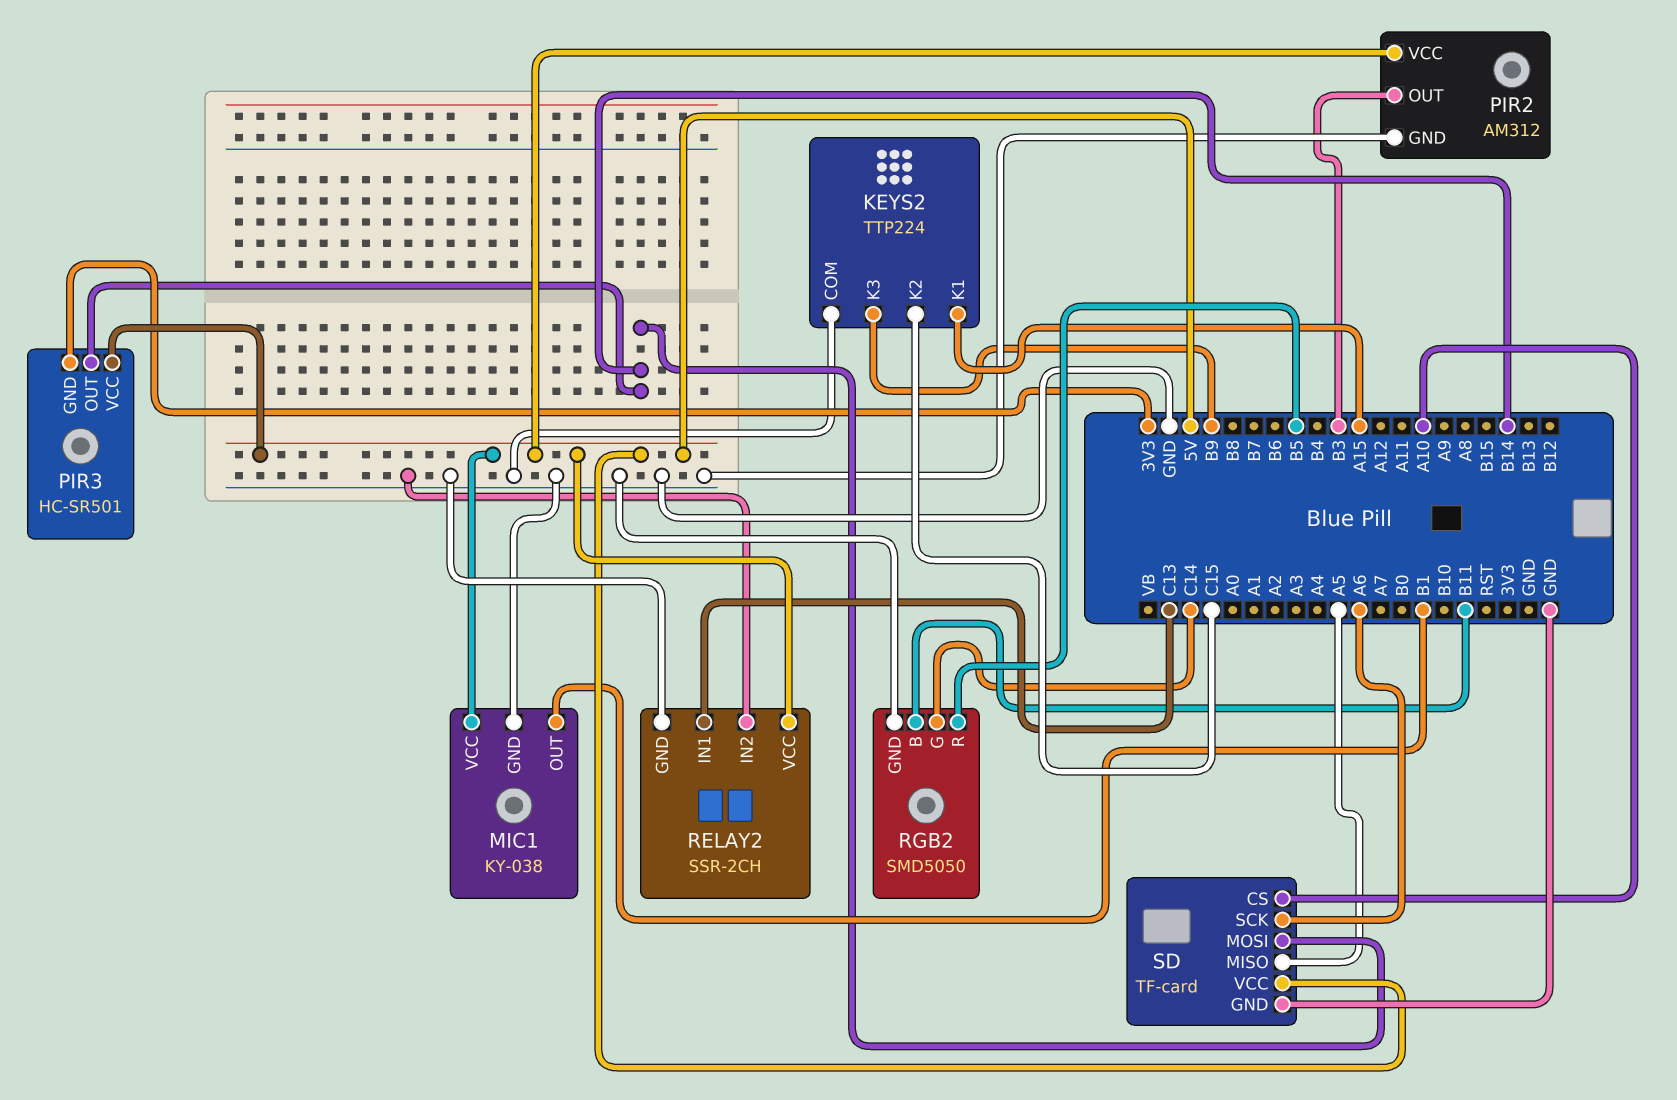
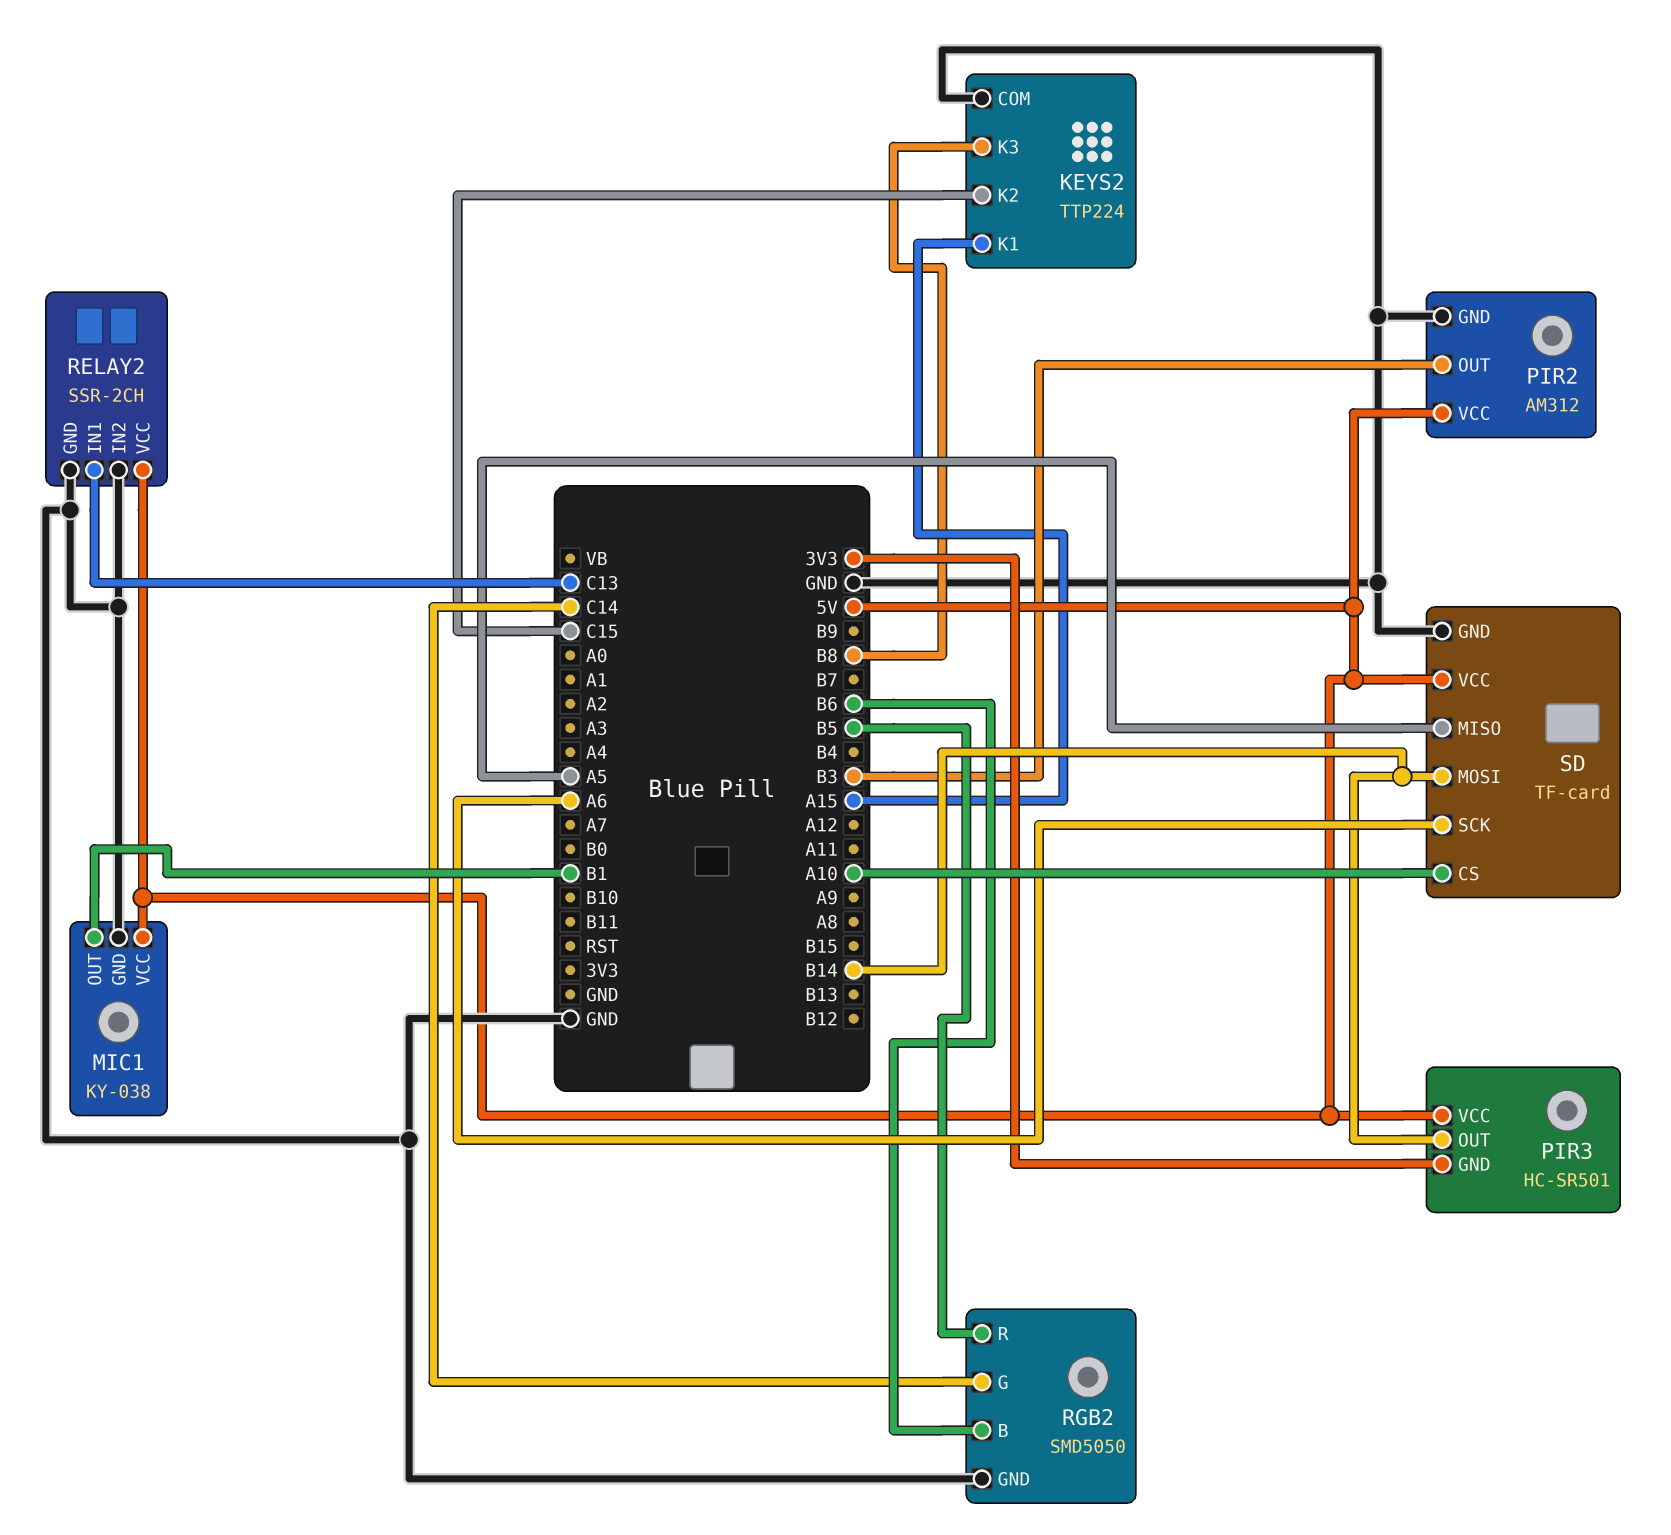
KEYS2 pin K3: B9 -> B8
RGB2 pin B: B11 -> B6

